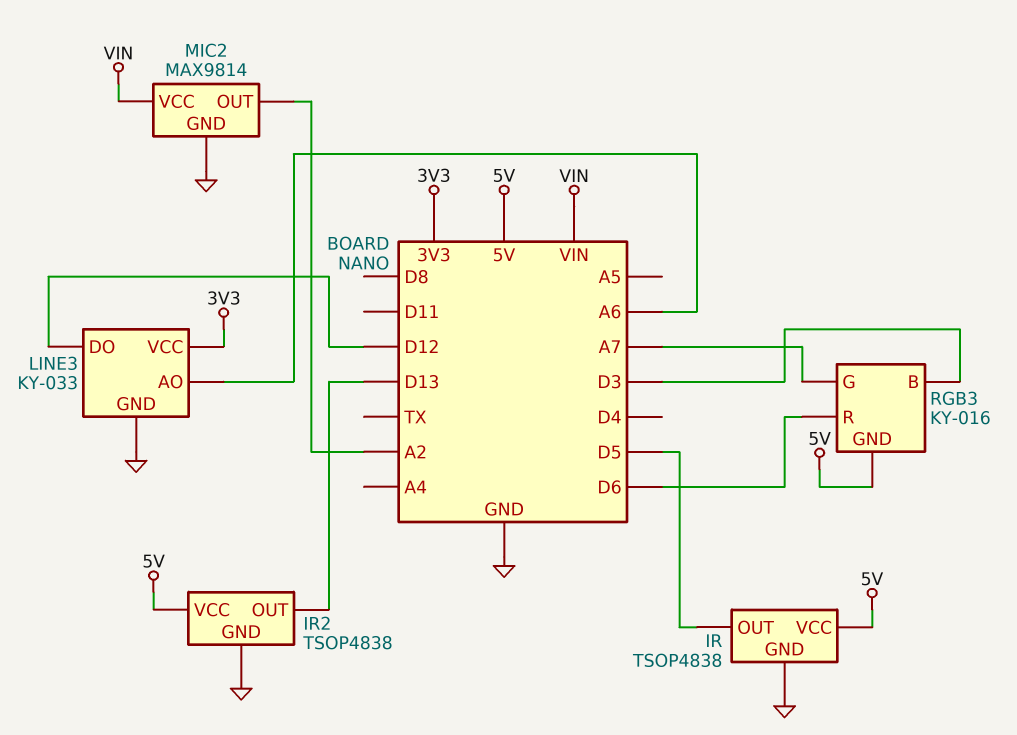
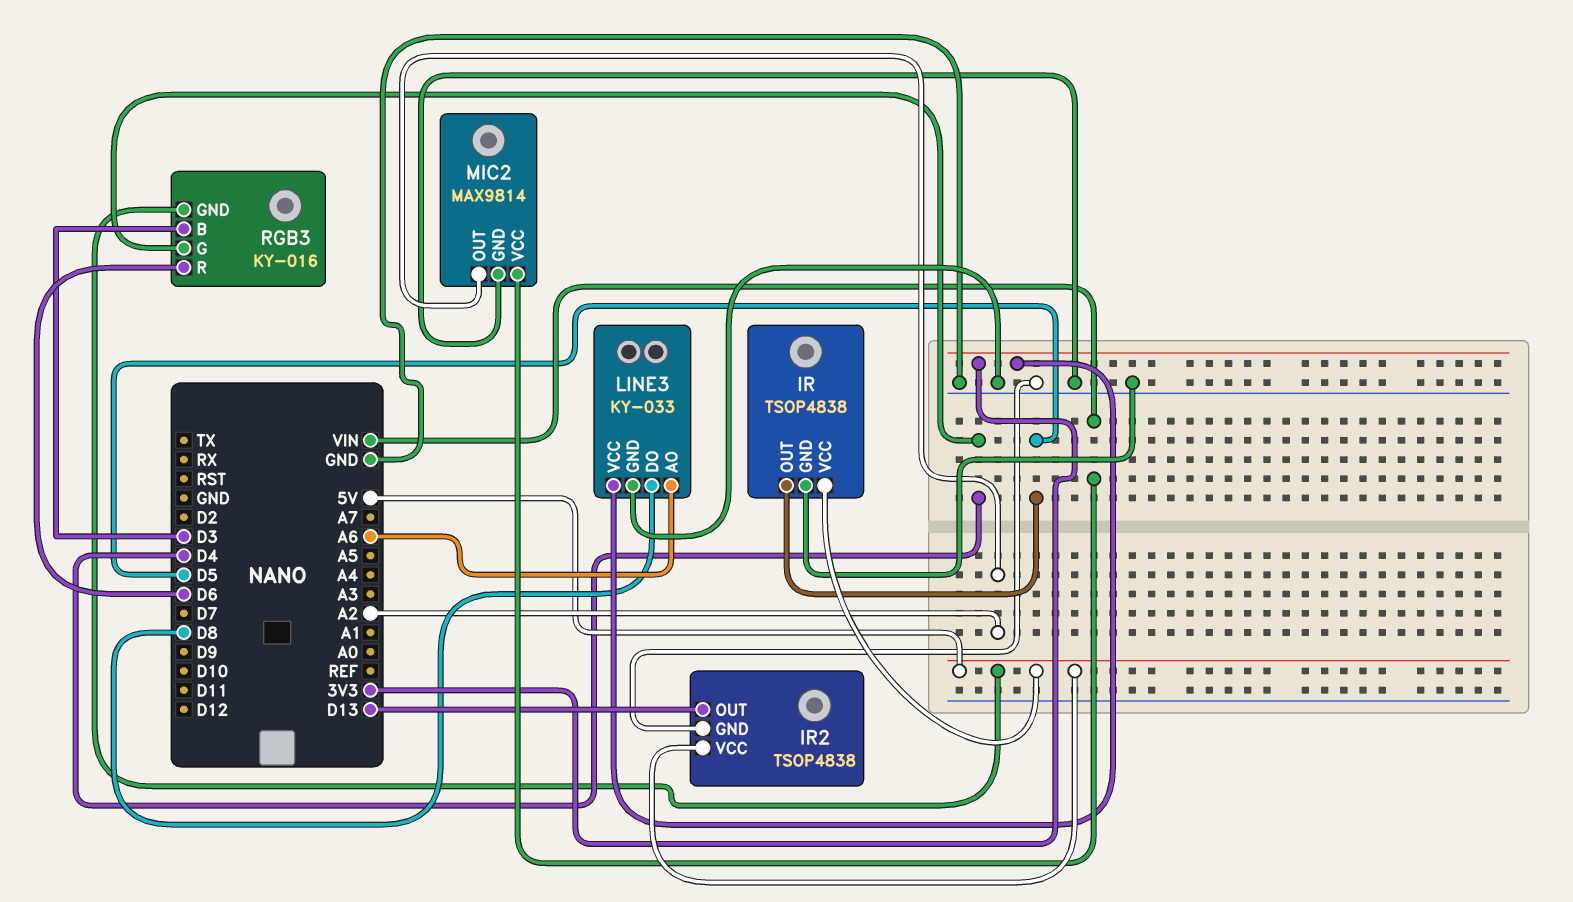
LINE3 pin DO: D12 -> D8
RGB3 pin G: A7 -> D4

